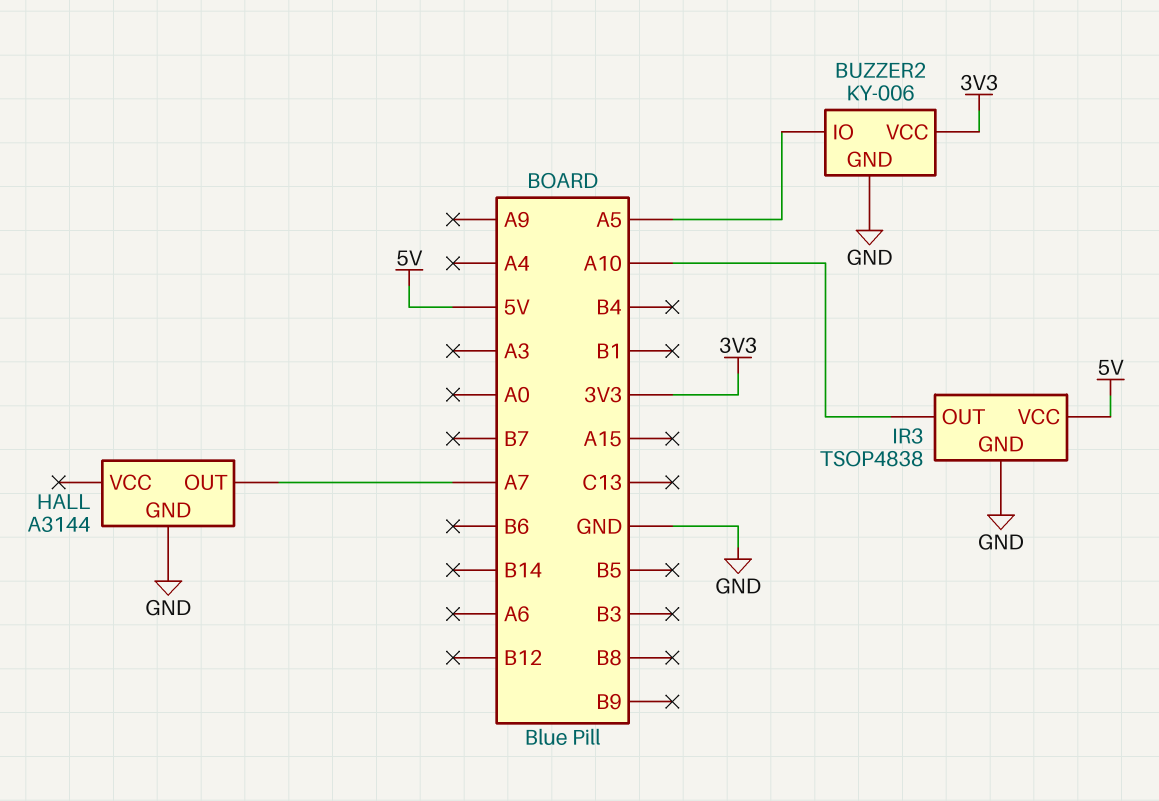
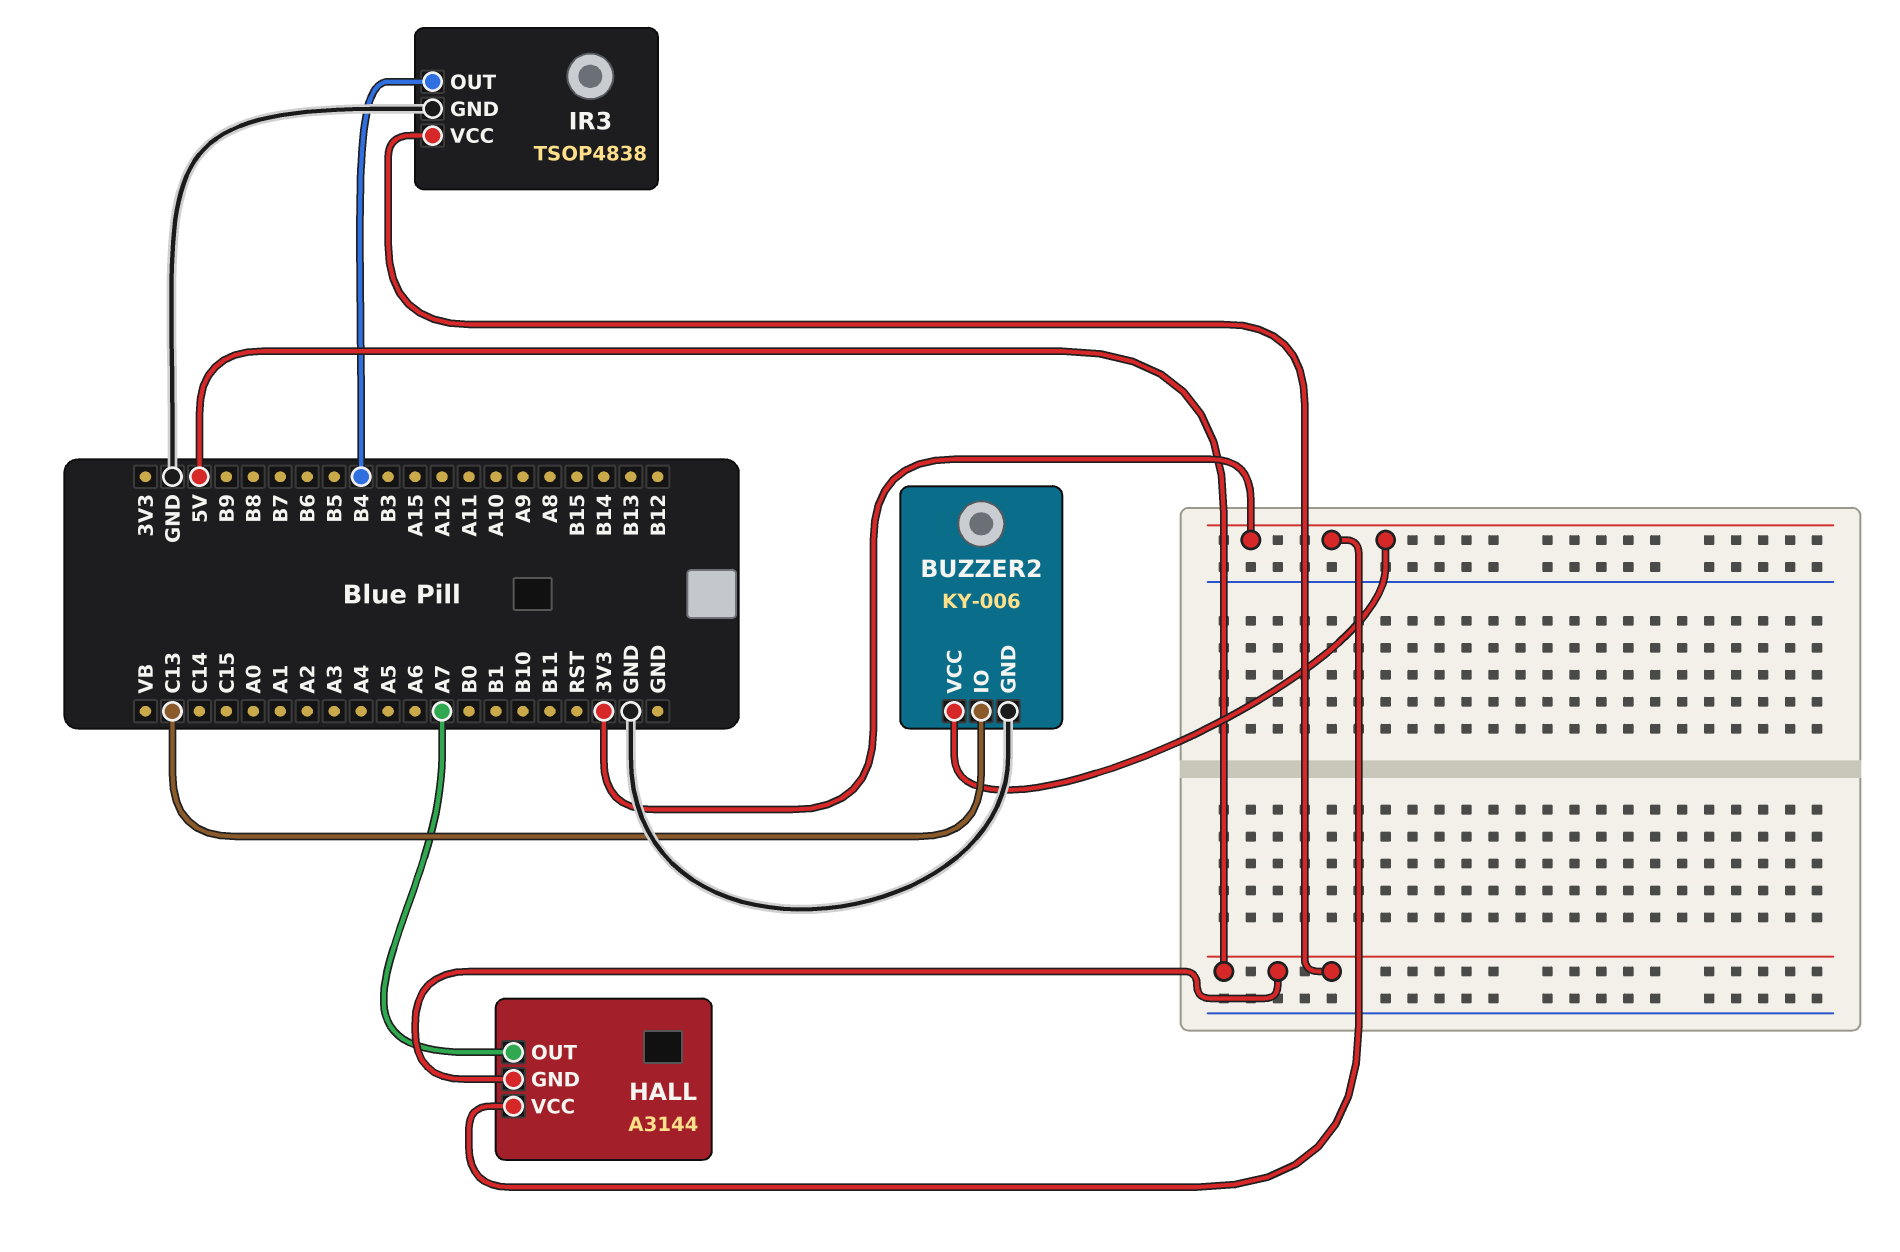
BUZZER2 pin IO: A5 -> C13
HALL pin GND: GND -> 5V
HALL pin VCC: none -> 3V3
IR3 pin OUT: A10 -> B4

